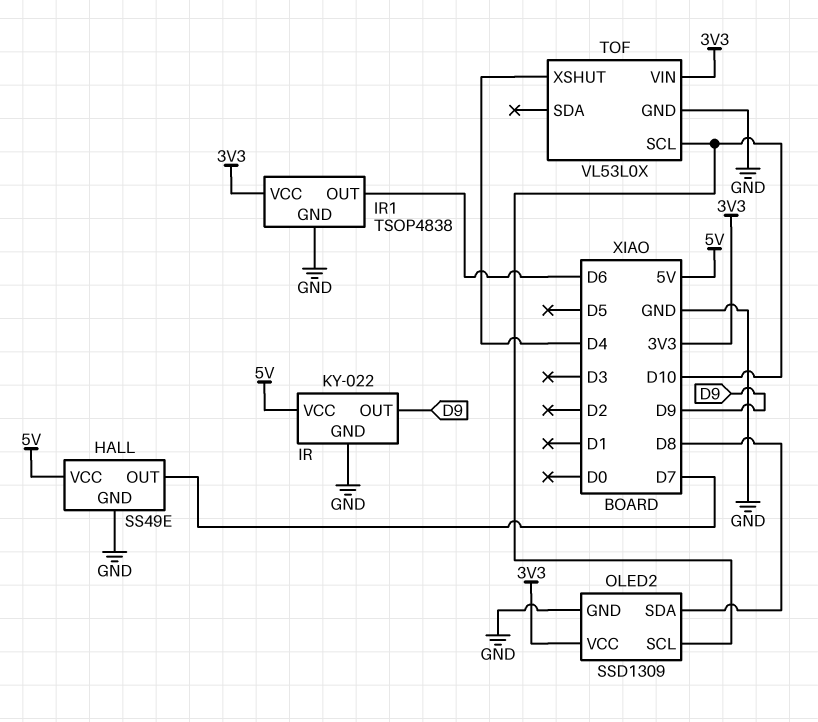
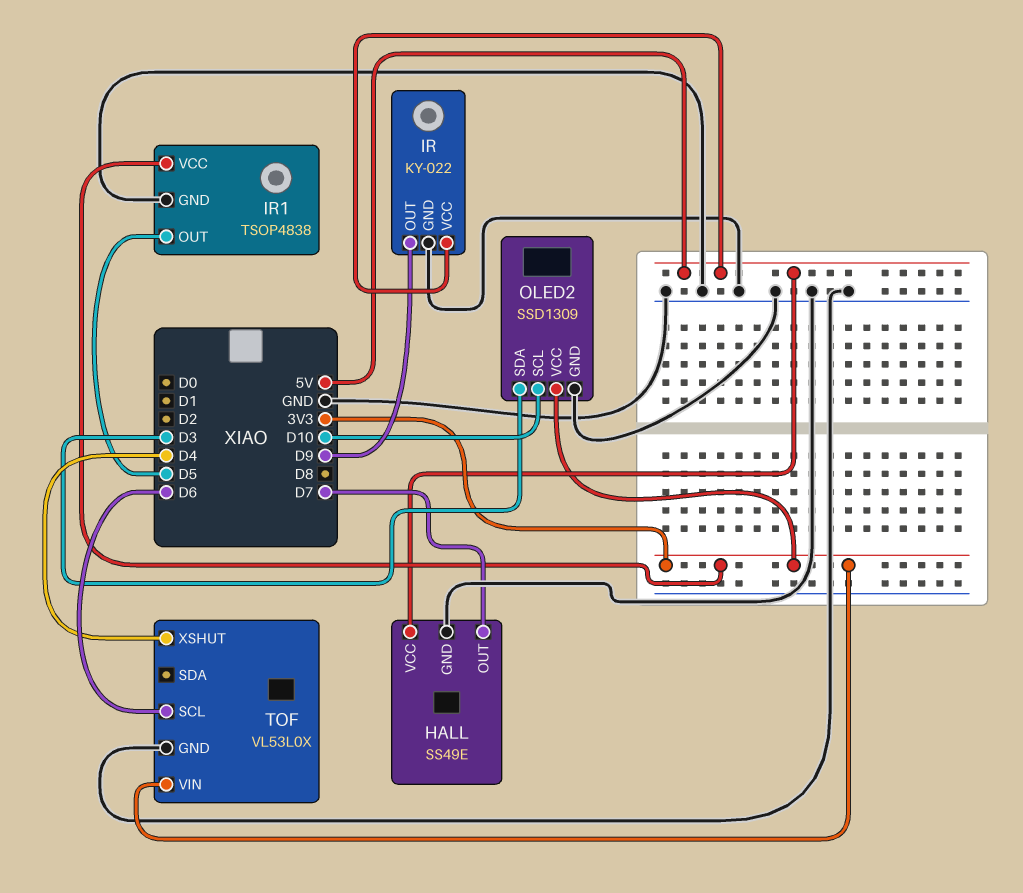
IR1 pin OUT: D6 -> D5
OLED2 pin SDA: D8 -> D3
TOF pin SCL: D10 -> D6

